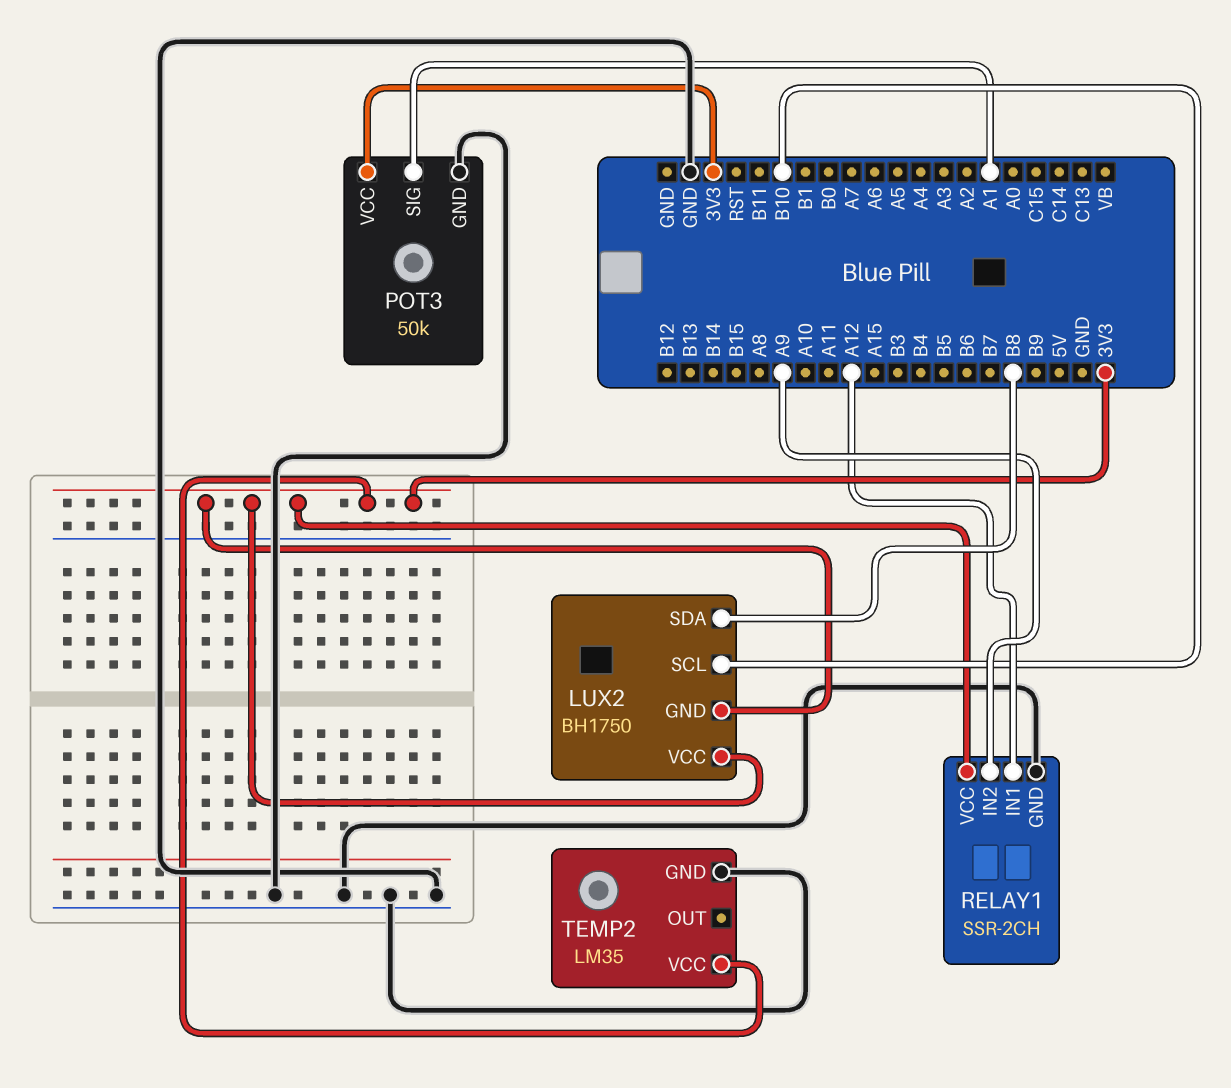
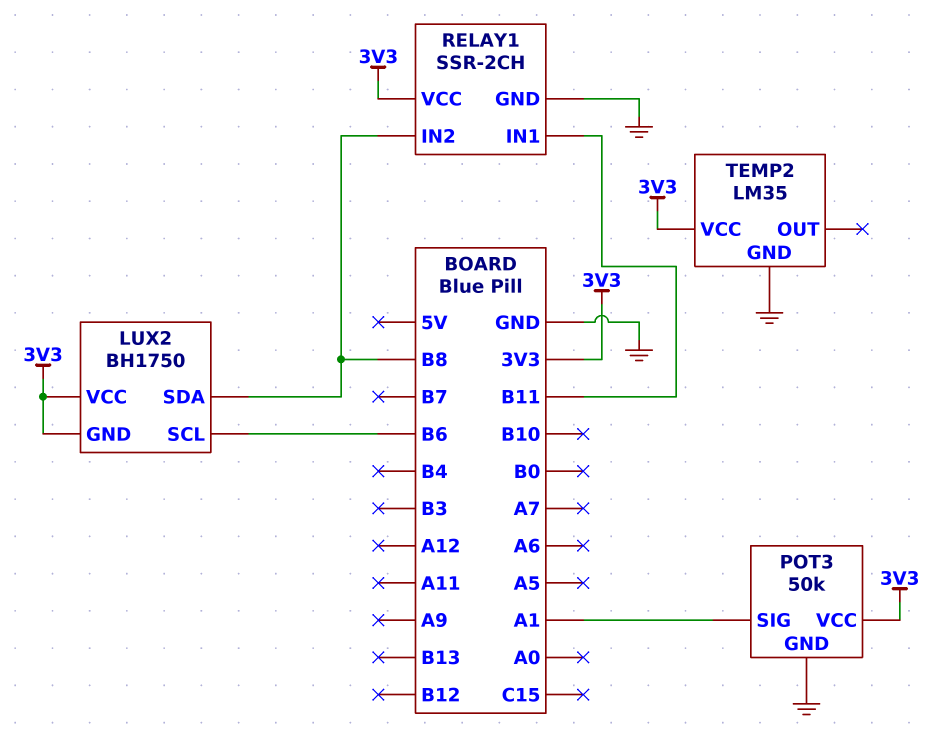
LUX2 pin SCL: B10 -> B6
RELAY1 pin IN1: A12 -> B11
RELAY1 pin IN2: A9 -> B8

